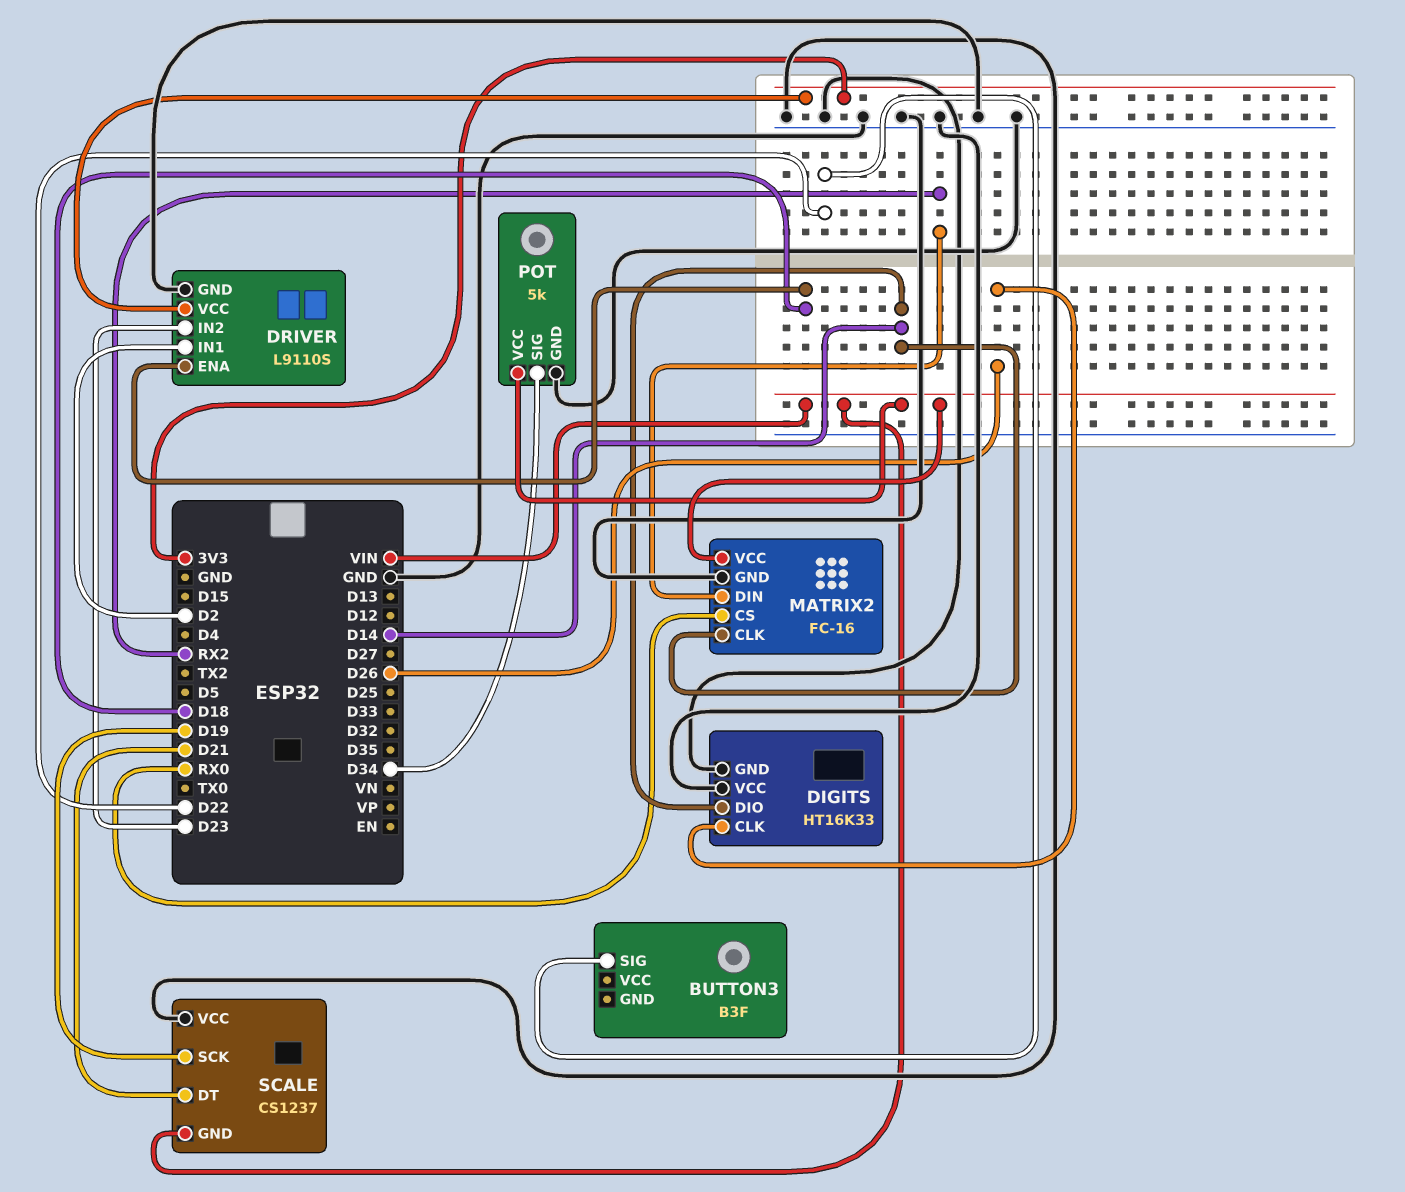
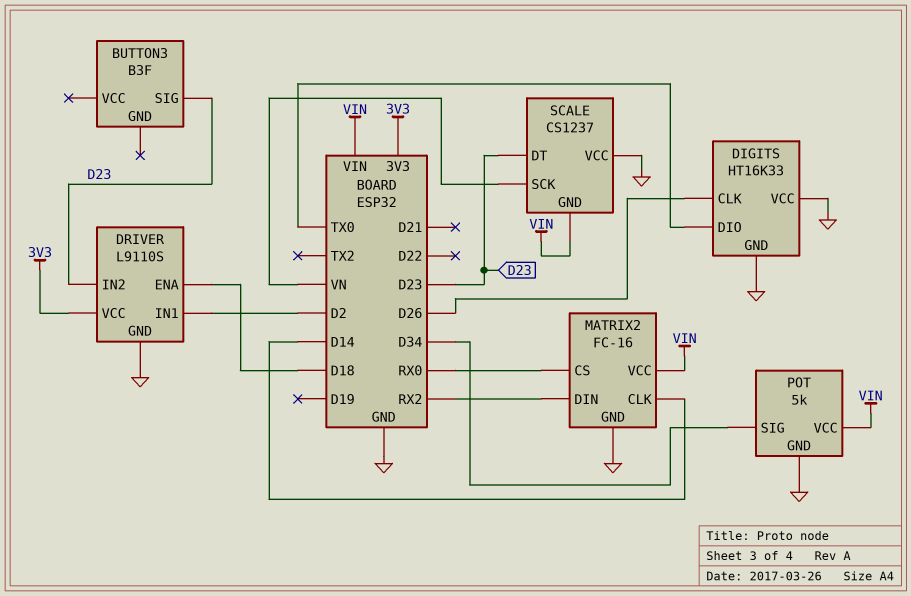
BUTTON3 pin SIG: D22 -> D23
DIGITS pin DIO: D14 -> TX0
SCALE pin DT: D21 -> D23
SCALE pin SCK: D19 -> VN

